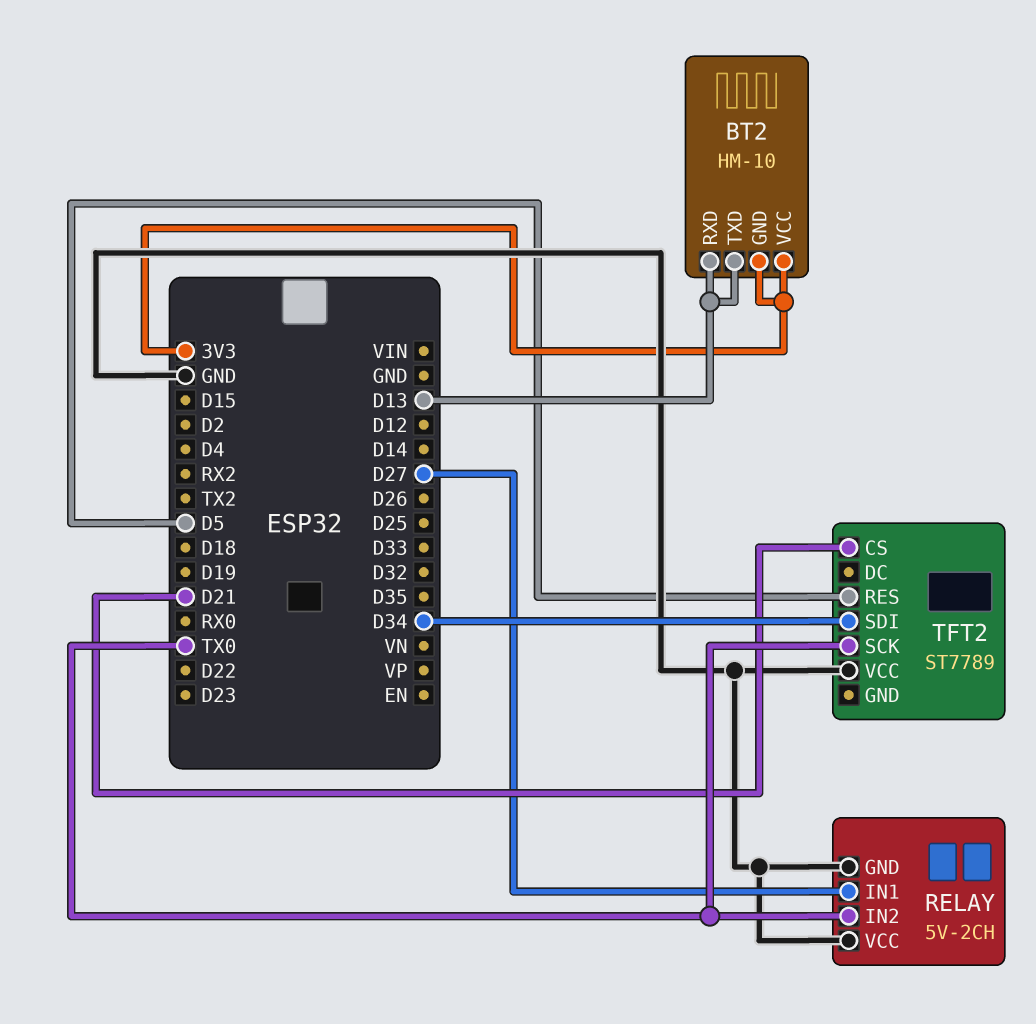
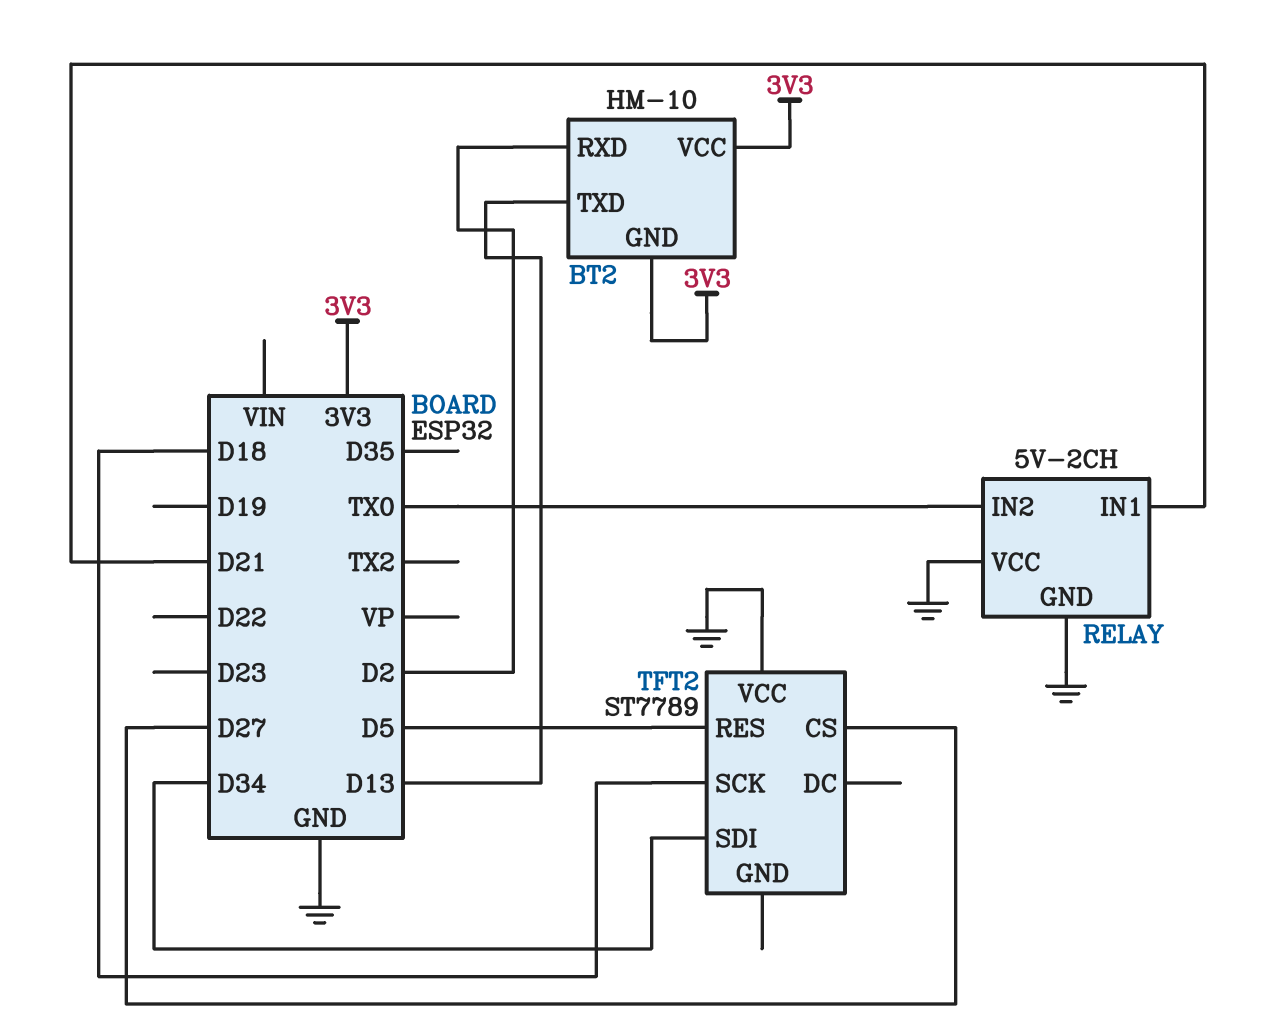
BT2 pin RXD: D13 -> D2
RELAY pin IN1: D27 -> D21
TFT2 pin CS: D21 -> D27
TFT2 pin SCK: TX0 -> D18

